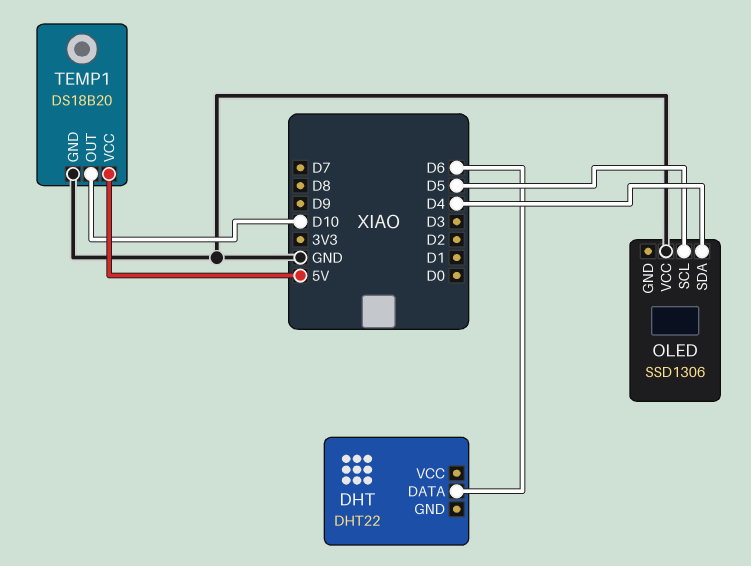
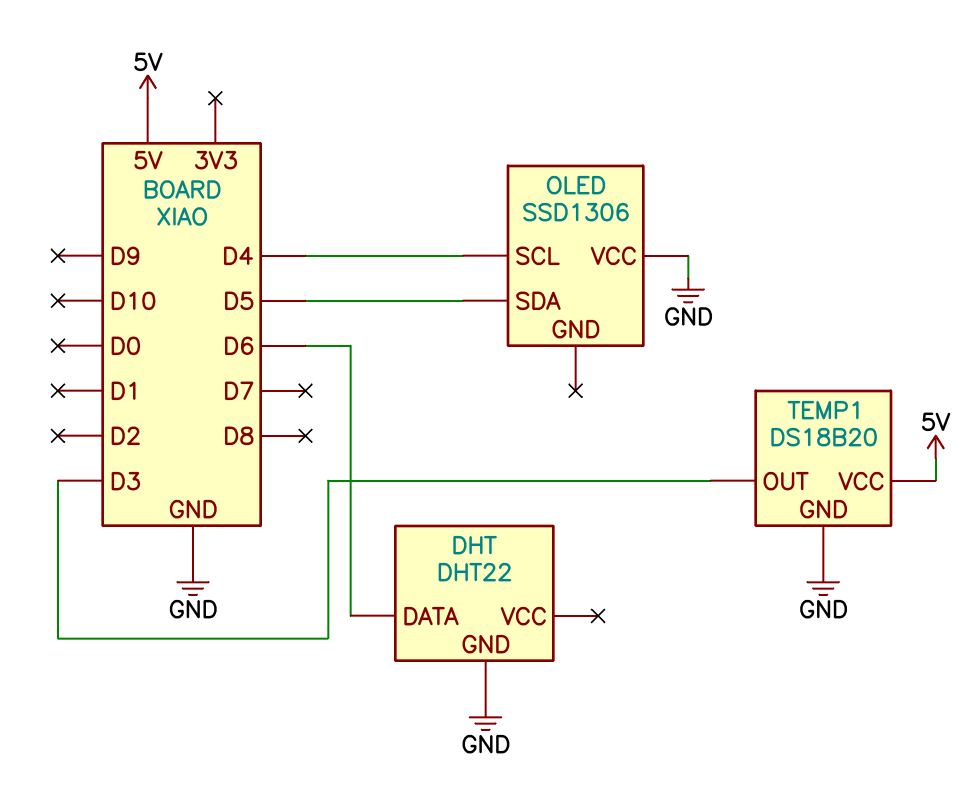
DHT pin GND: none -> GND
OLED pin SCL: D5 -> D4
OLED pin SDA: D4 -> D5
TEMP1 pin OUT: D10 -> D3

